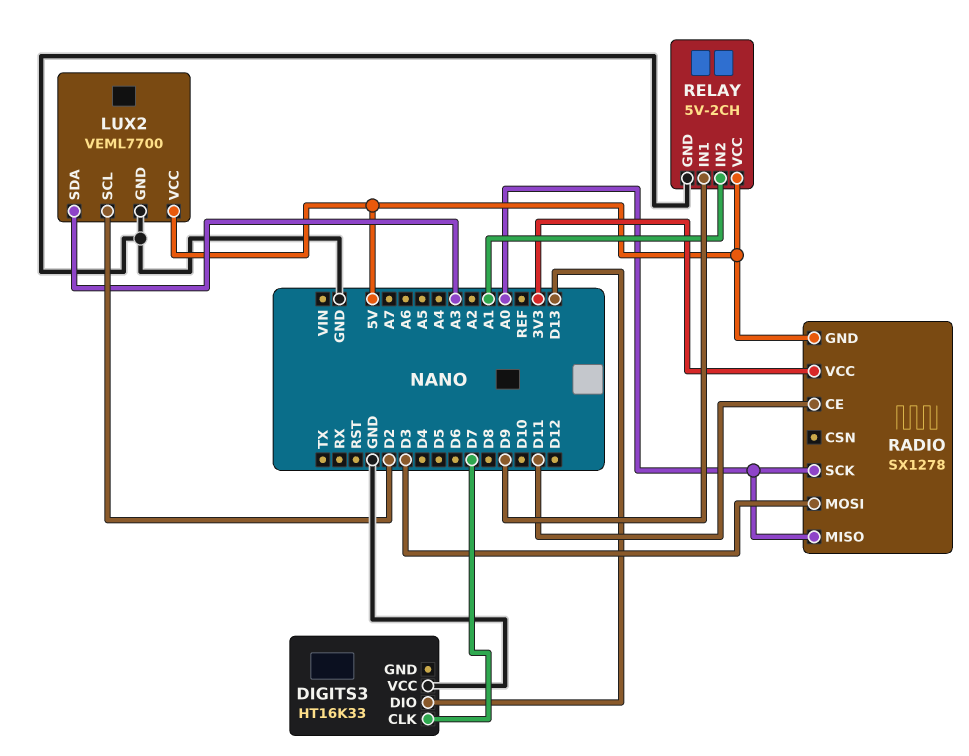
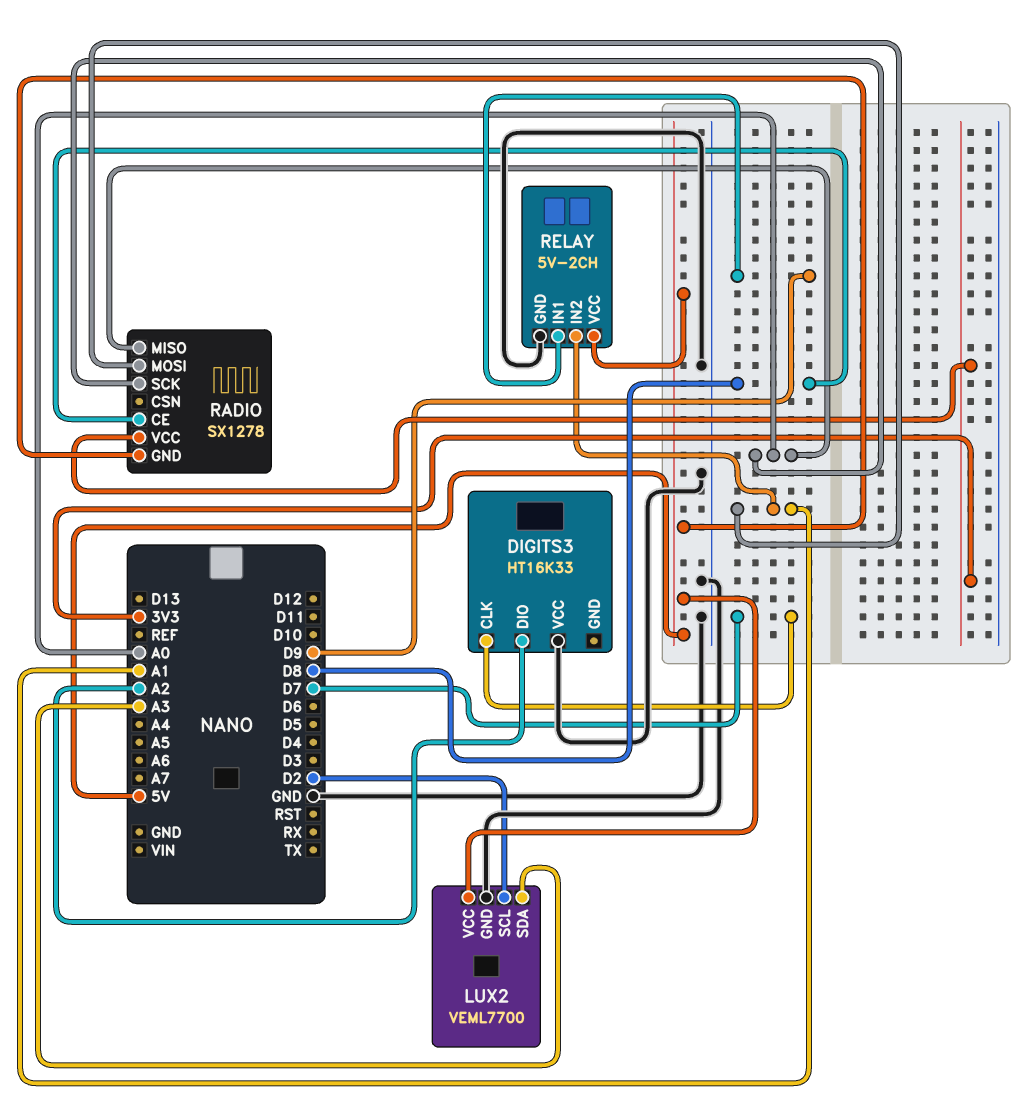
DIGITS3 pin DIO: D13 -> A2
RADIO pin CE: D11 -> D8
RADIO pin MOSI: D3 -> A1

